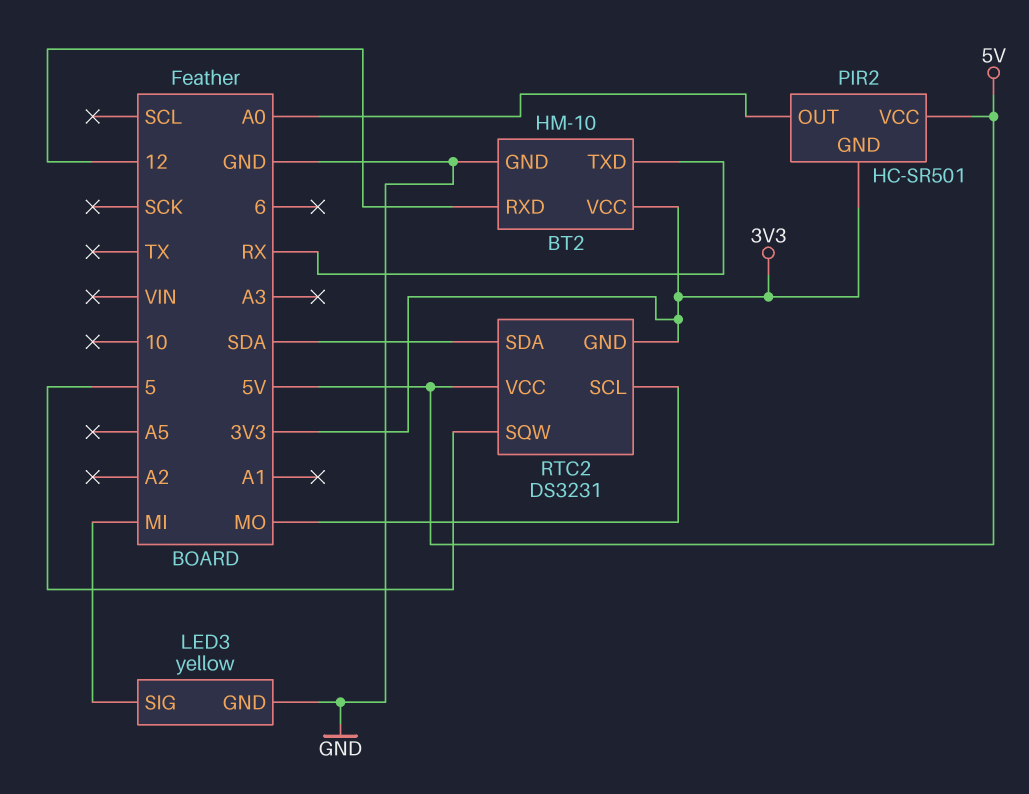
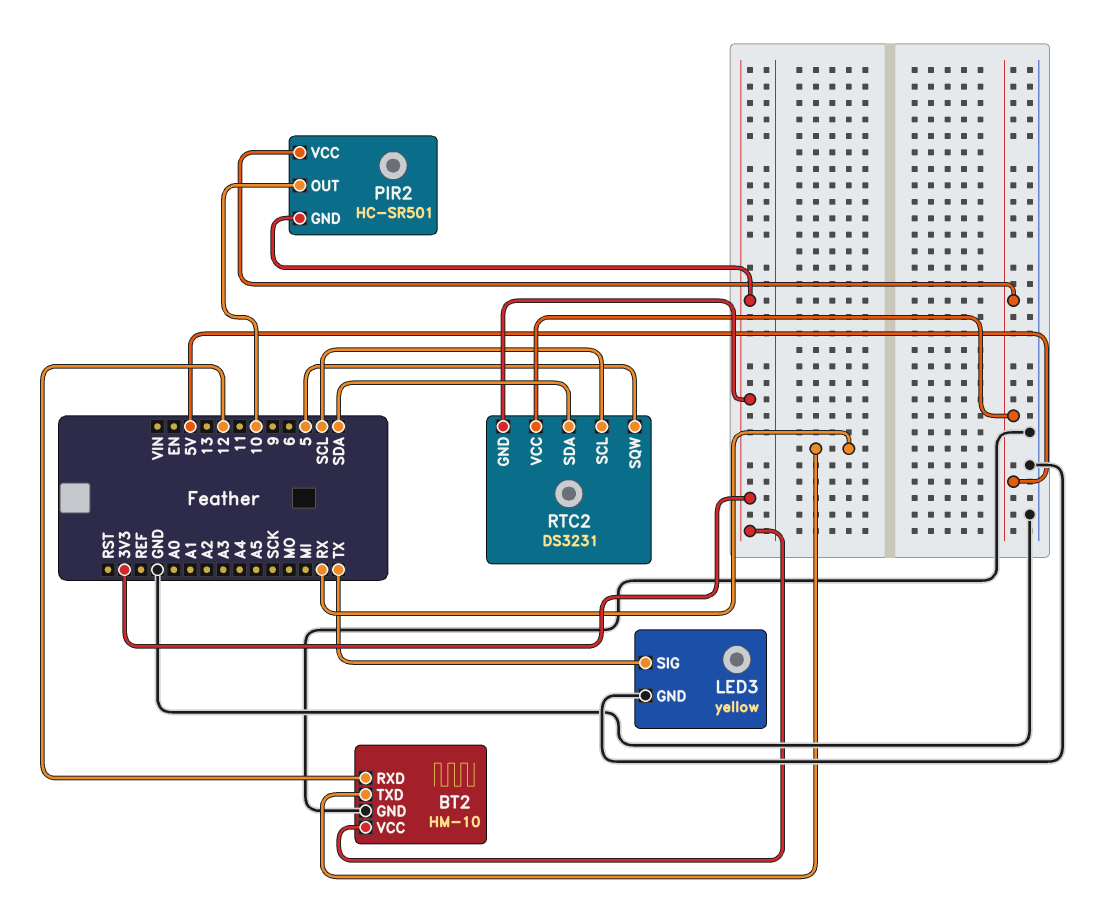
LED3 pin SIG: MI -> TX
PIR2 pin OUT: A0 -> 10
RTC2 pin SCL: MO -> SCL

